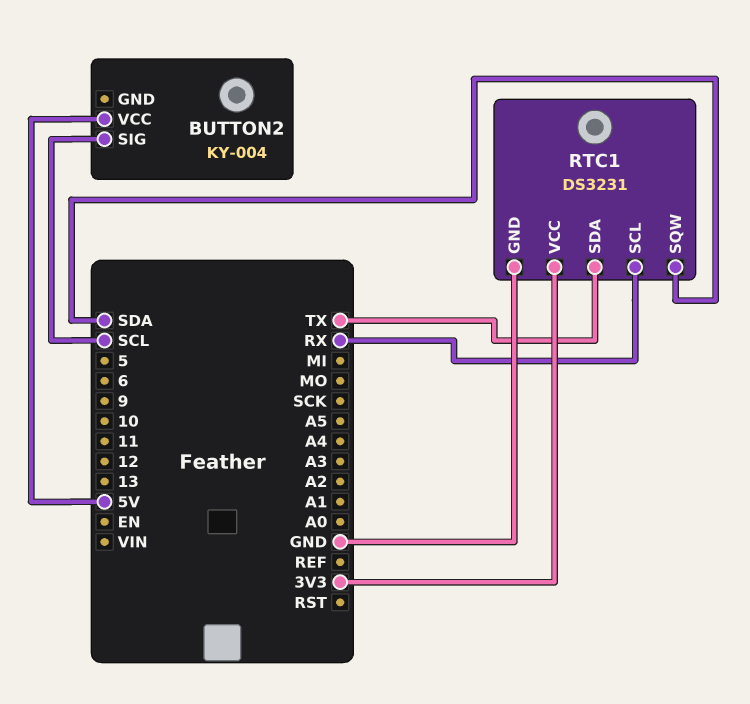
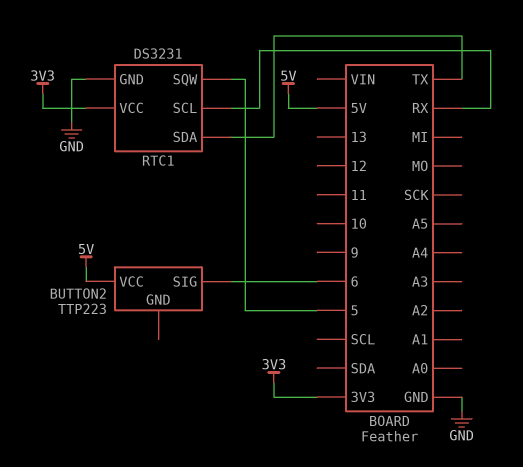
BUTTON2: KY-004 -> TTP223
BUTTON2 pin SIG: SCL -> 6
RTC1 pin SQW: SDA -> 5

